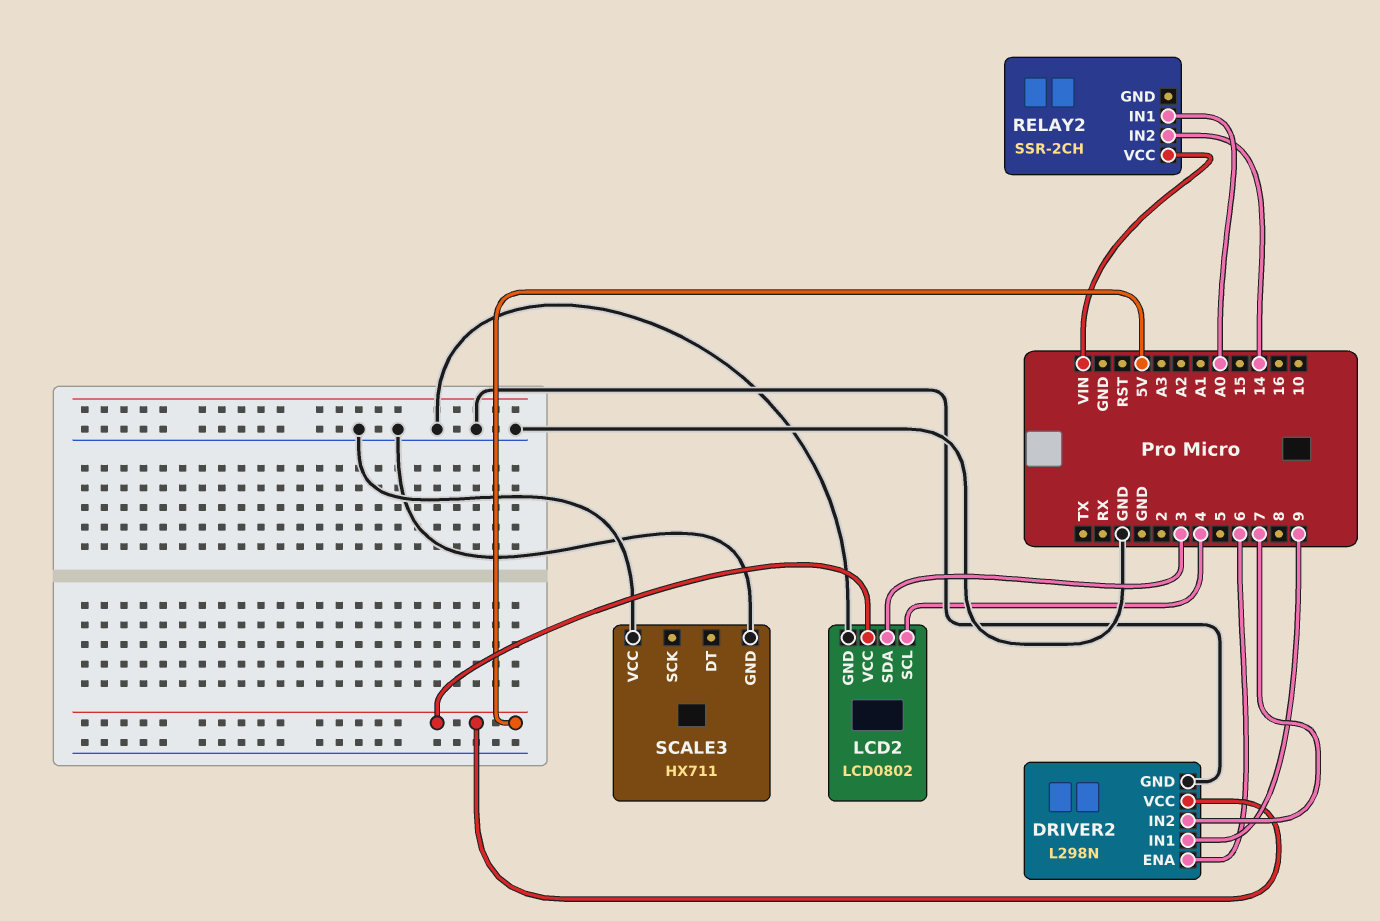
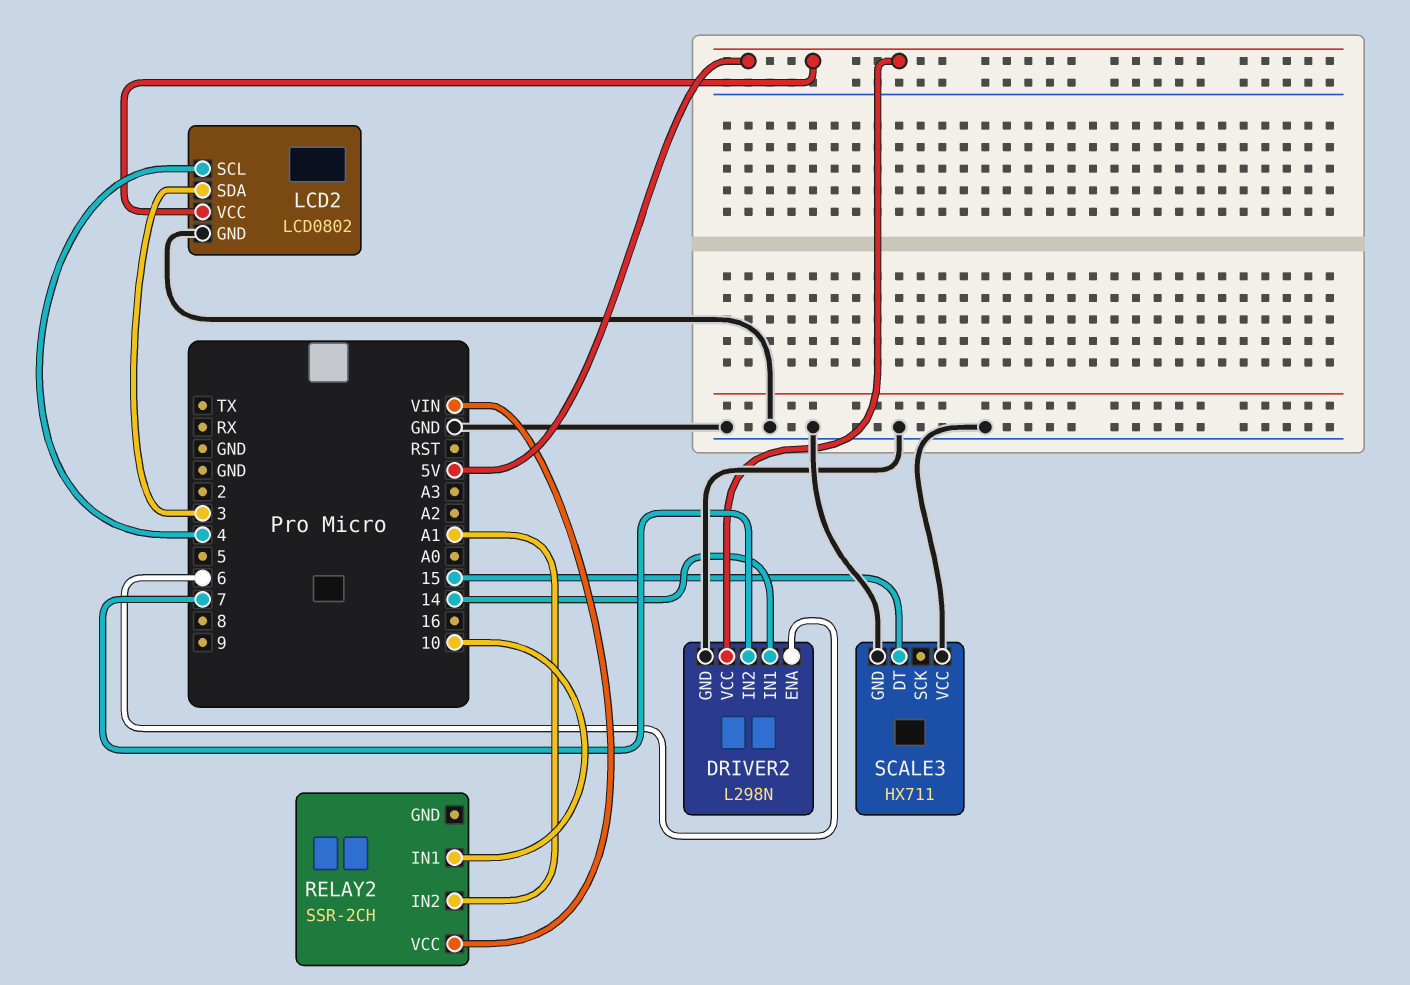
DRIVER2 pin IN1: 9 -> 14
RELAY2 pin IN1: A0 -> 10
RELAY2 pin IN2: 14 -> A1
SCALE3 pin DT: none -> 15

